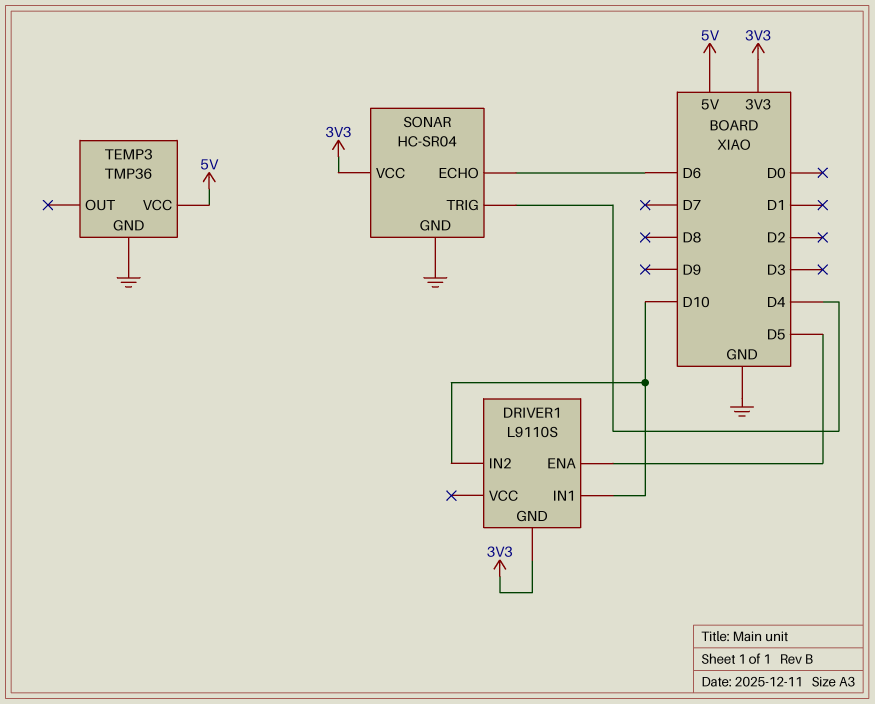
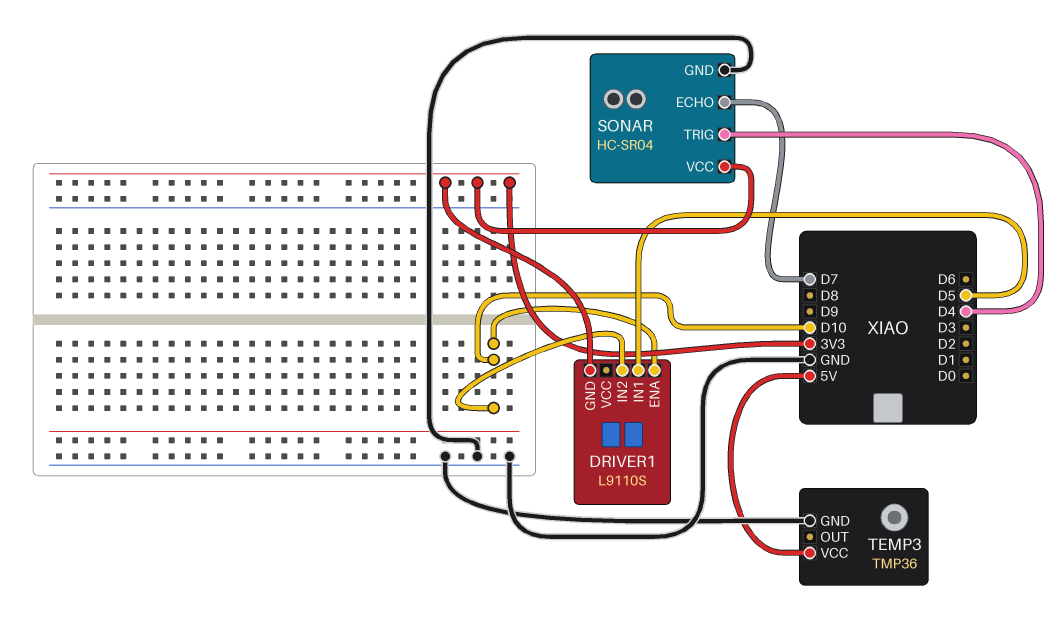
DRIVER1 pin ENA: D5 -> D10
DRIVER1 pin IN1: D10 -> D5
SONAR pin ECHO: D6 -> D7

